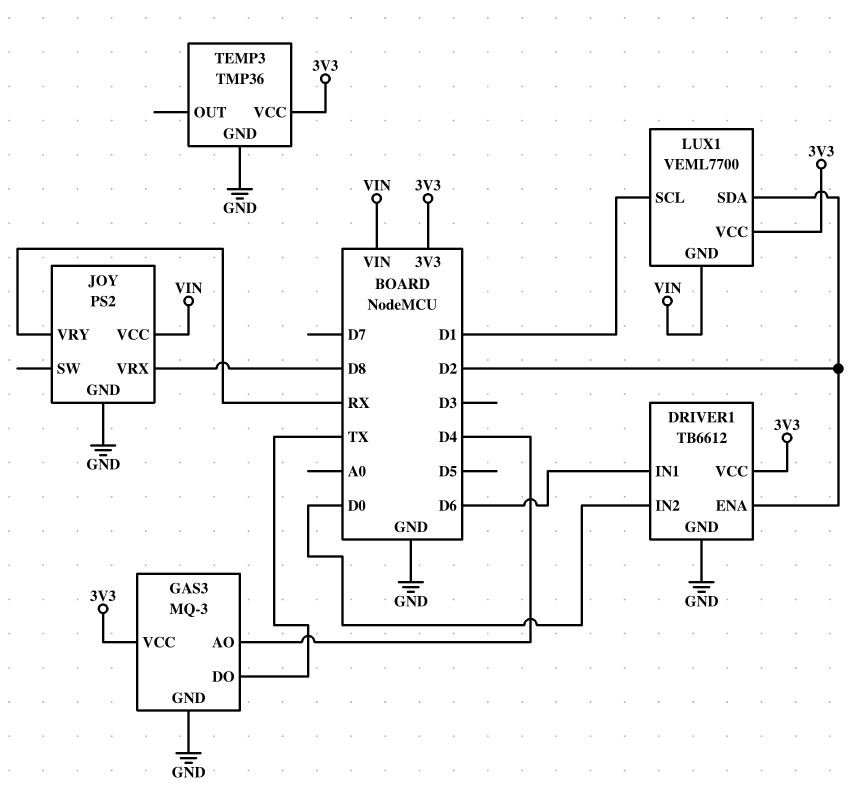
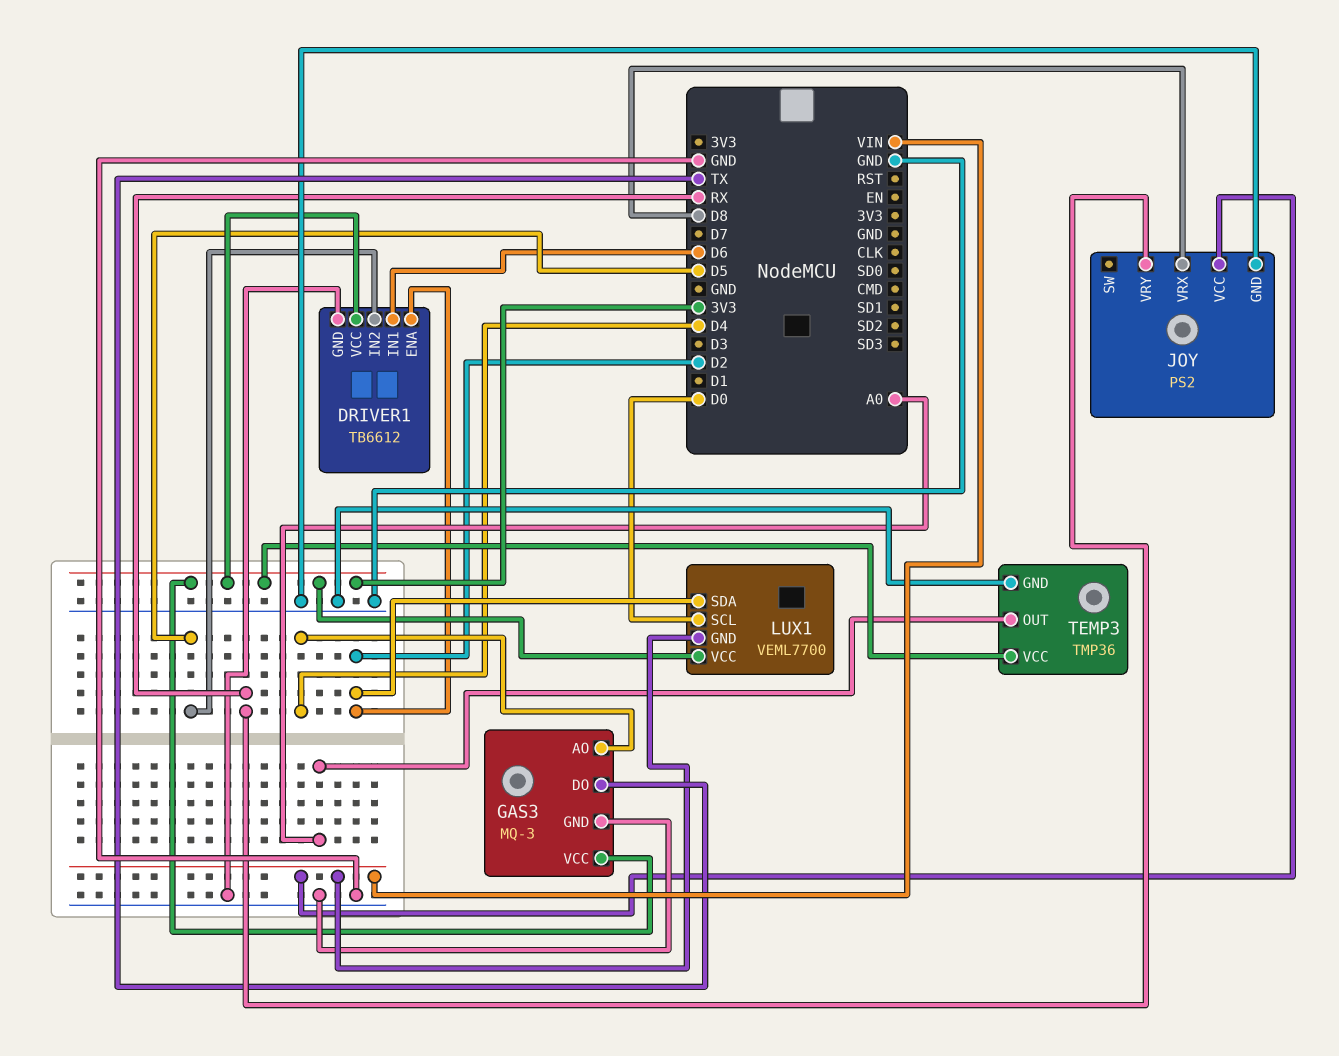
DRIVER1 pin IN2: D0 -> D5
LUX1 pin SCL: D1 -> D0
TEMP3 pin OUT: none -> A0

